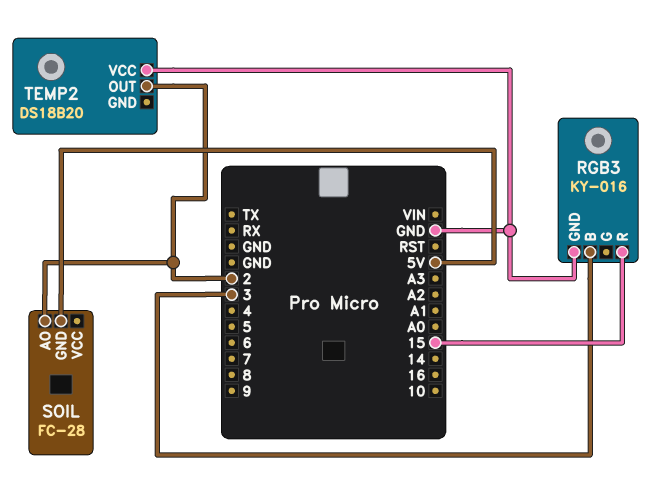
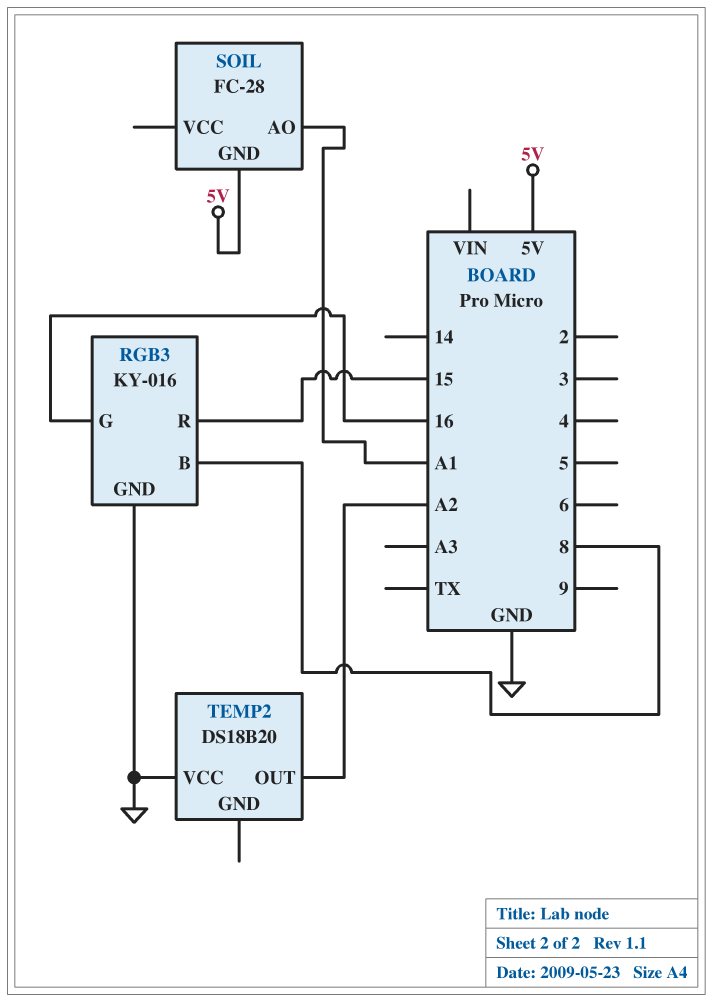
RGB3 pin B: 3 -> 8
RGB3 pin G: none -> 16
SOIL pin AO: 2 -> A1
TEMP2 pin OUT: 2 -> A2

